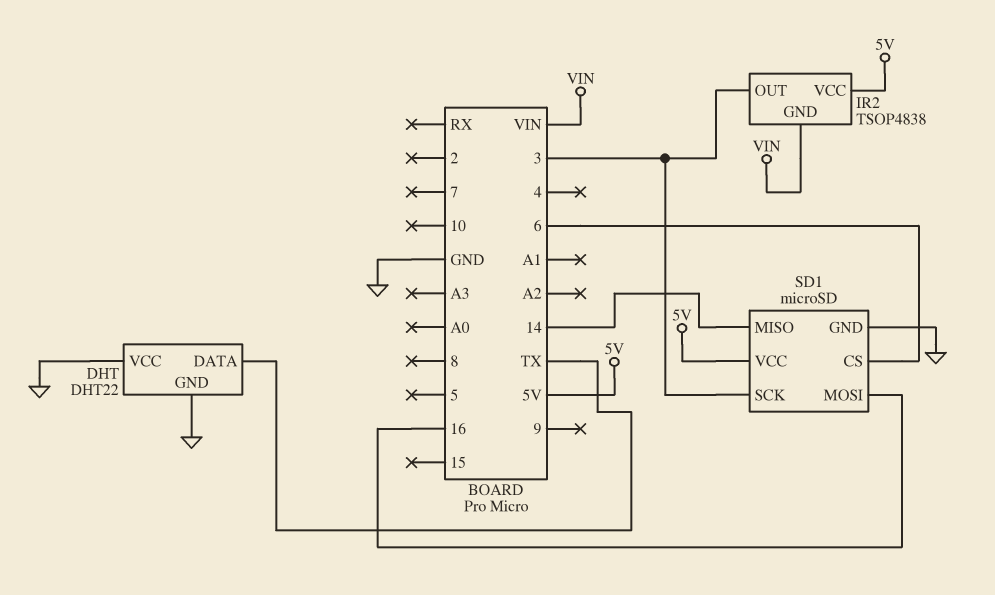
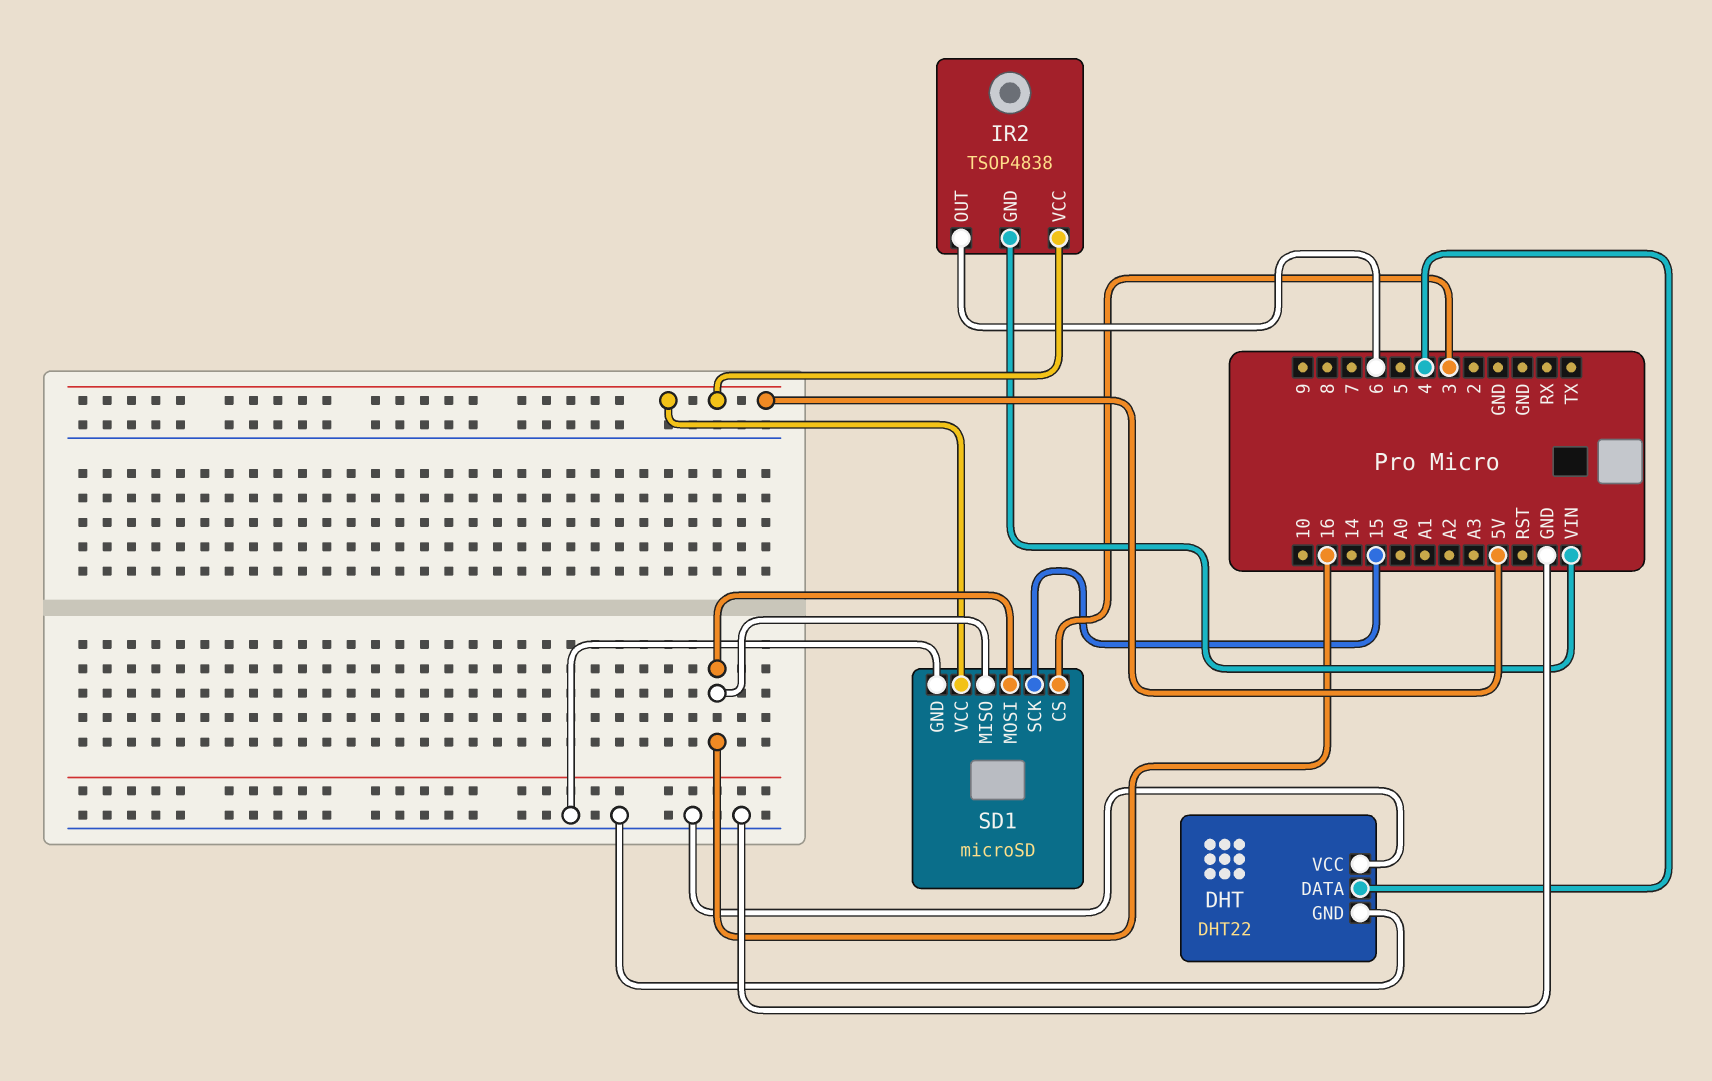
DHT pin DATA: TX -> 4
IR2 pin OUT: 3 -> 6
SD1 pin CS: 6 -> 3
SD1 pin MISO: 14 -> 16
SD1 pin SCK: 3 -> 15

